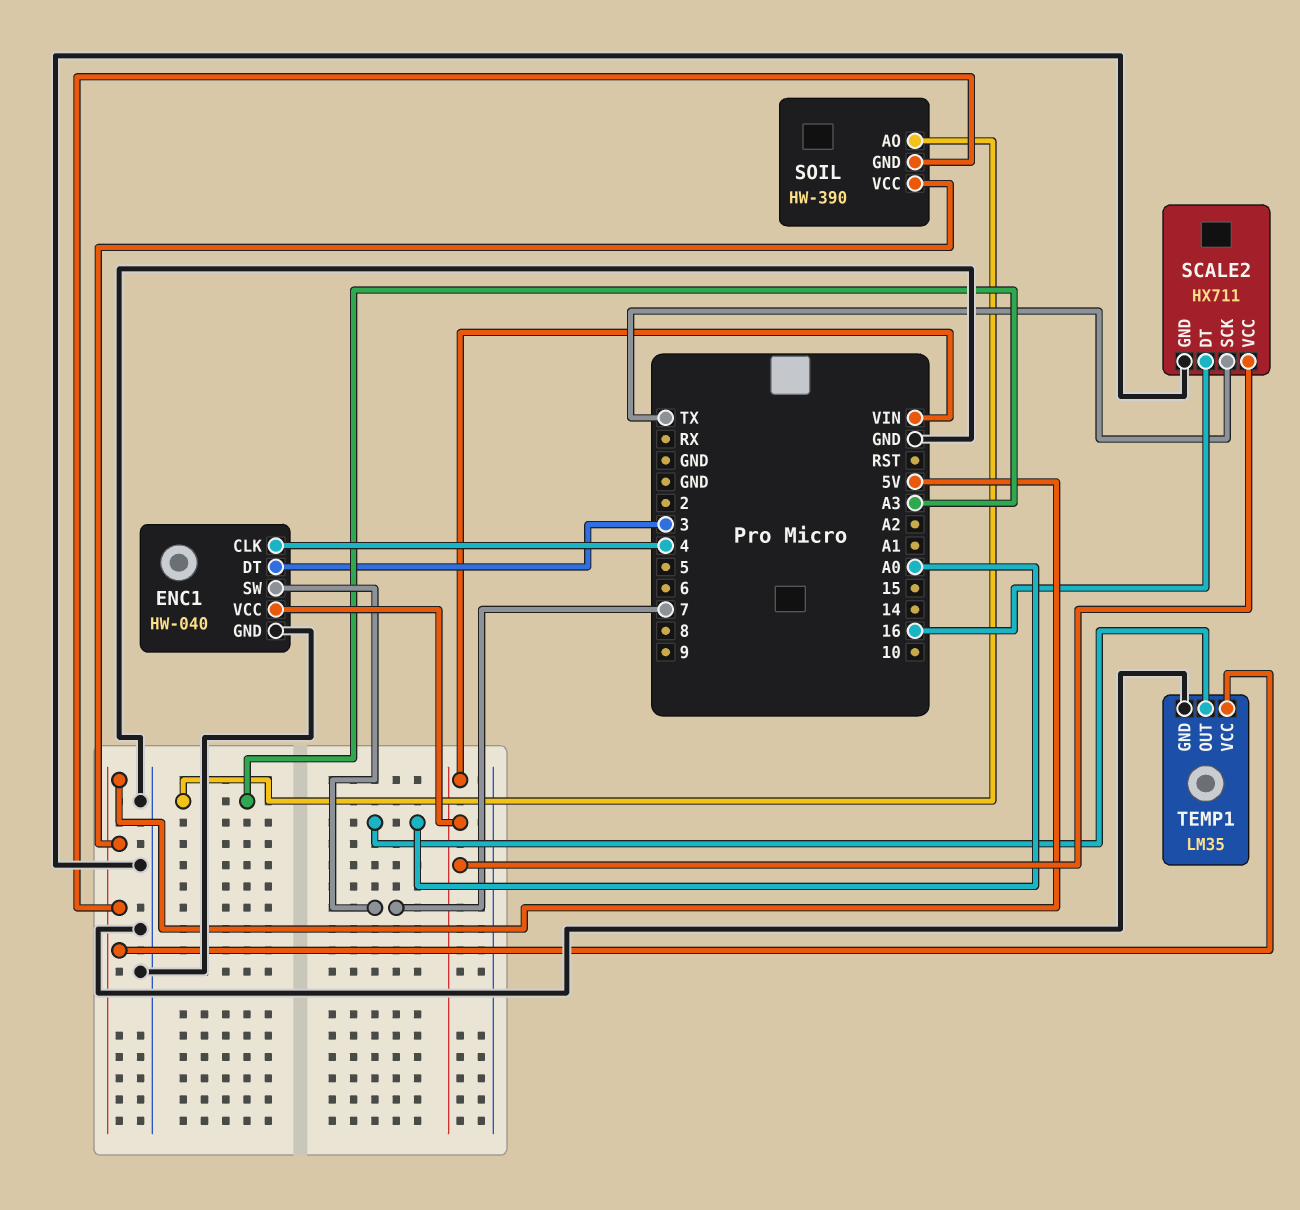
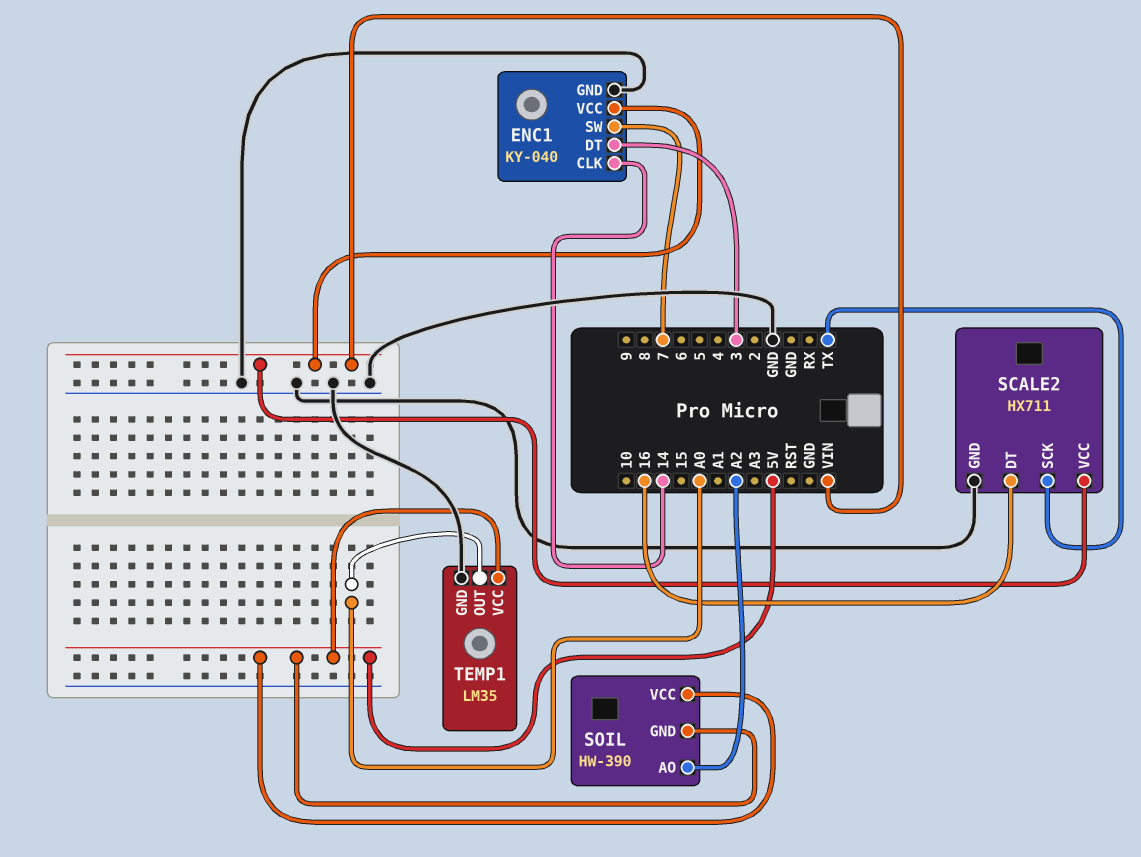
ENC1: HW-040 -> KY-040
ENC1 pin CLK: 4 -> 14
SOIL pin AO: A3 -> A2

